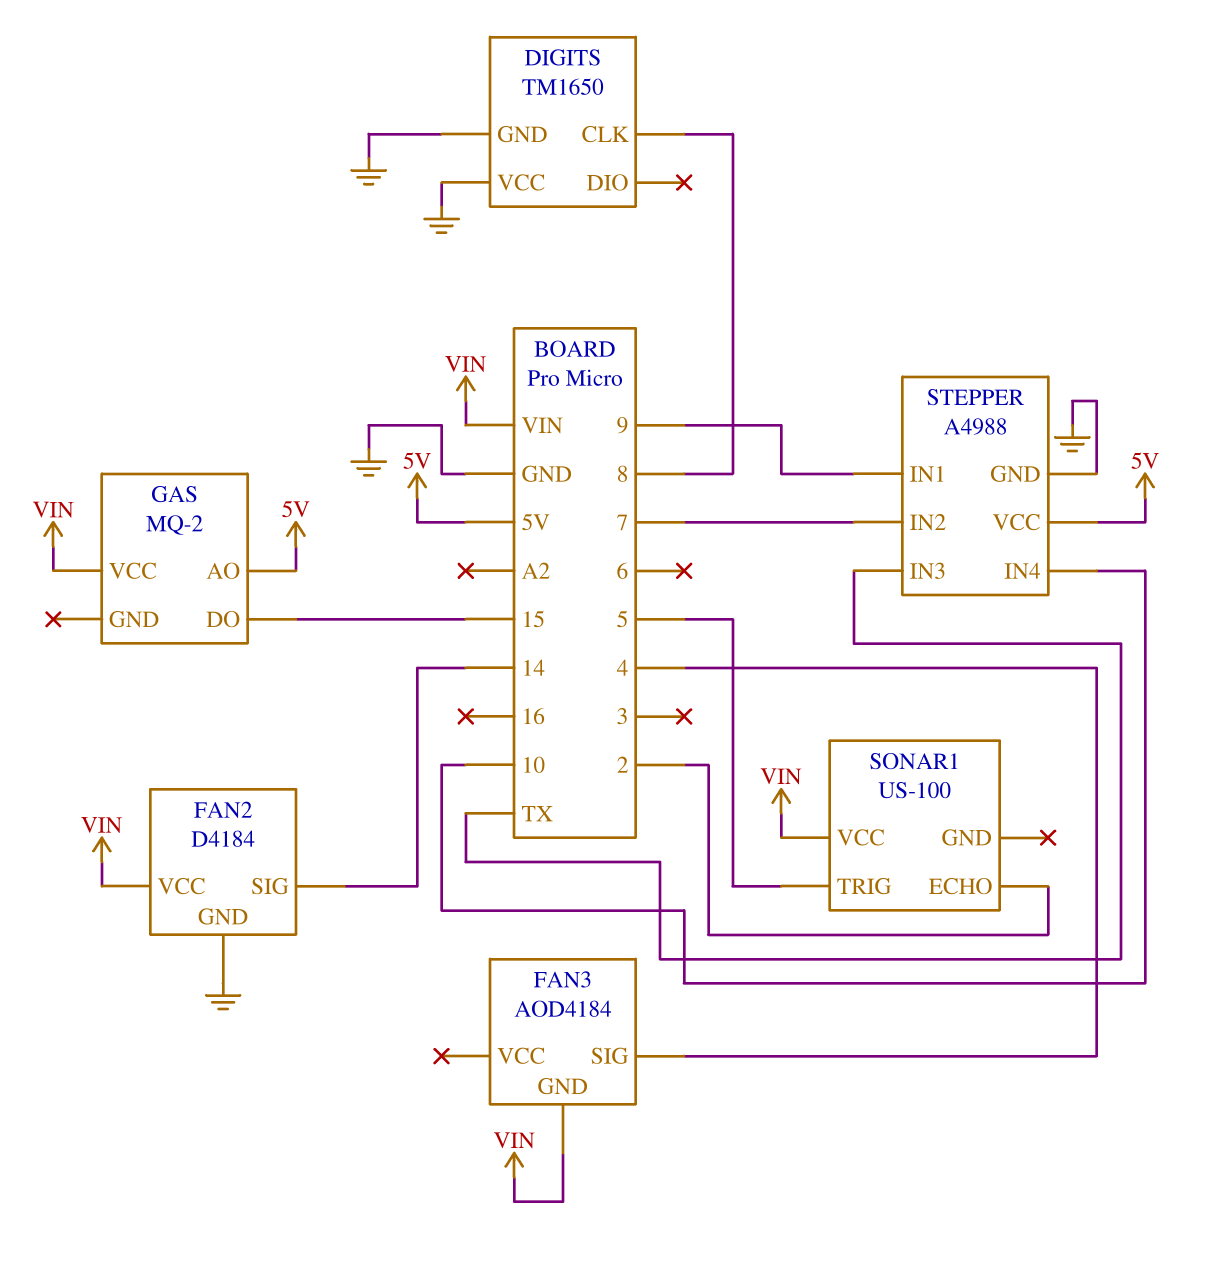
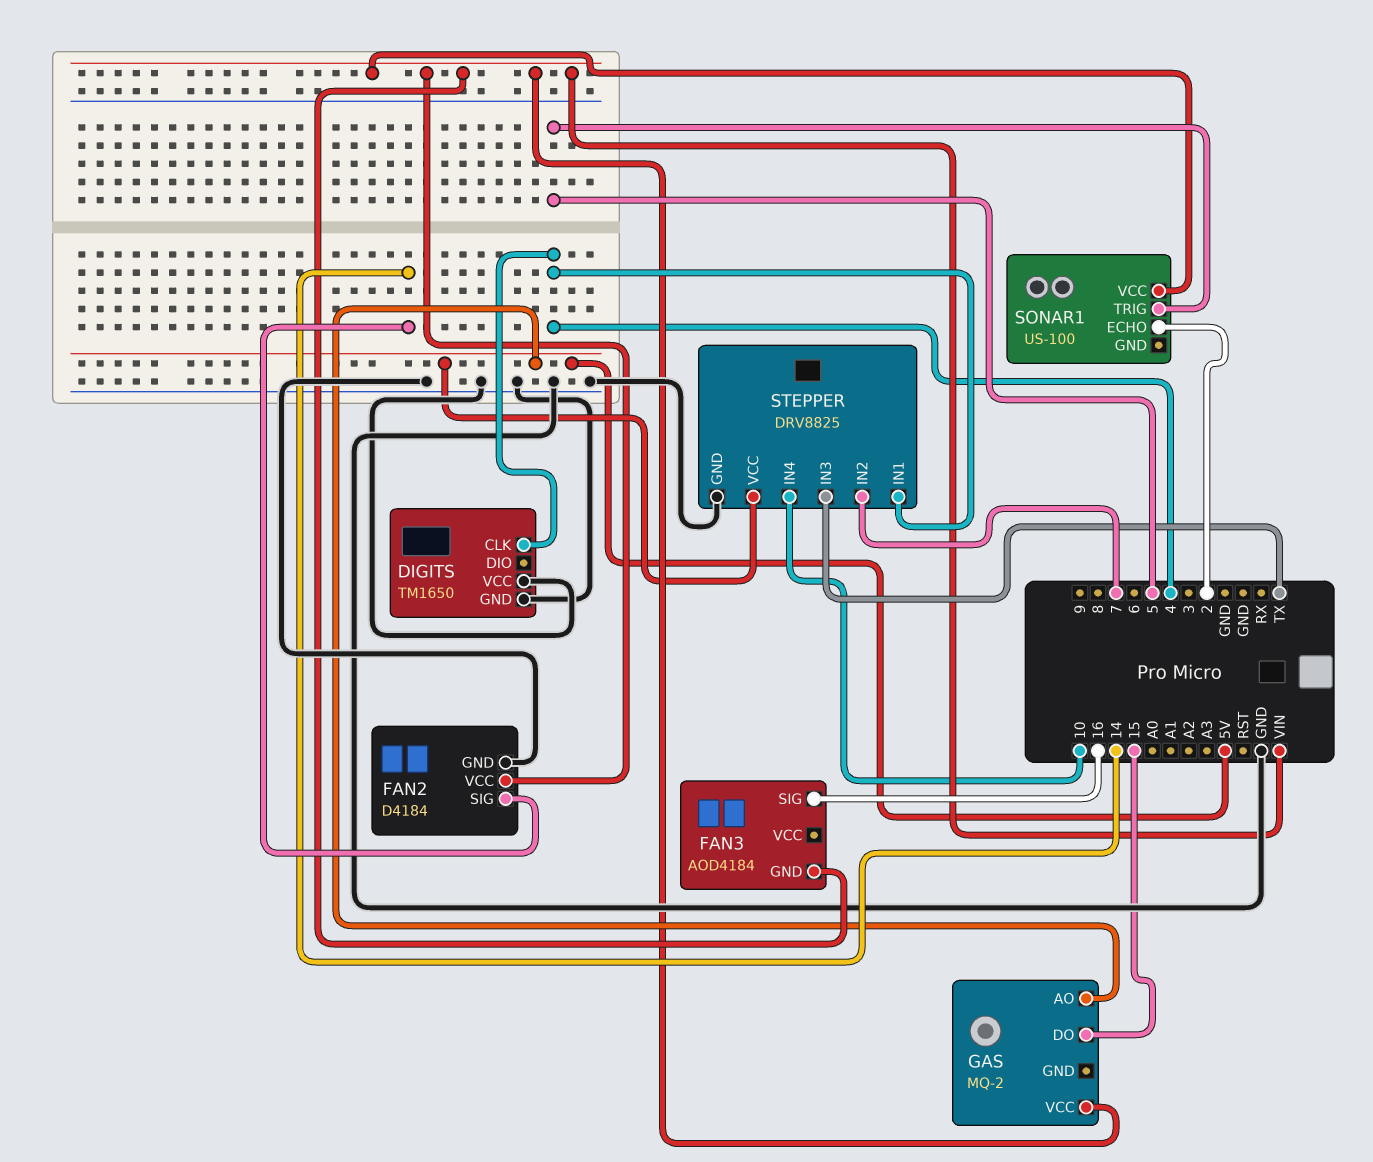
DIGITS pin CLK: 8 -> 4
FAN3 pin SIG: 4 -> 16
STEPPER: A4988 -> DRV8825
STEPPER pin IN1: 9 -> 4

